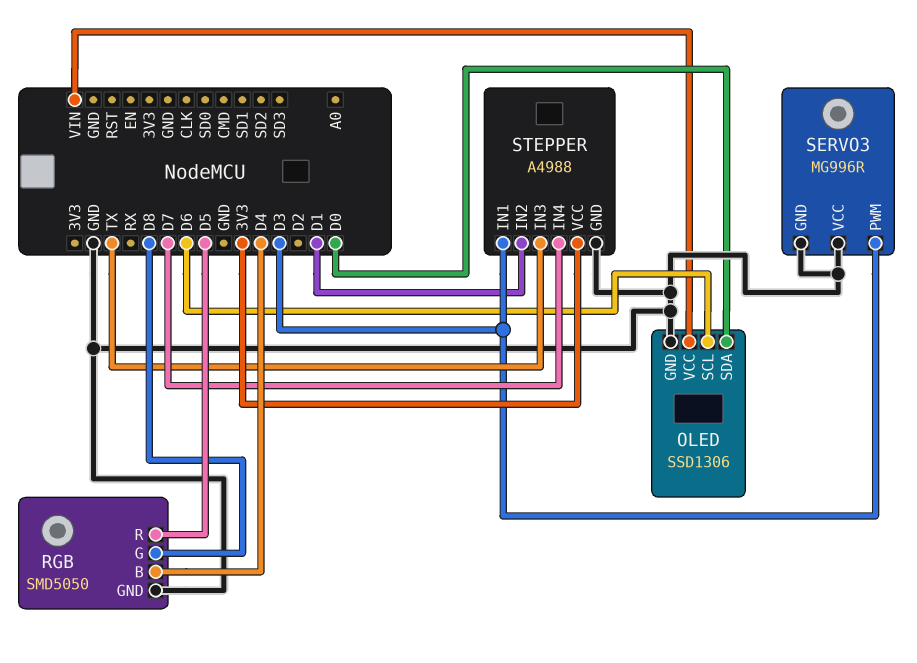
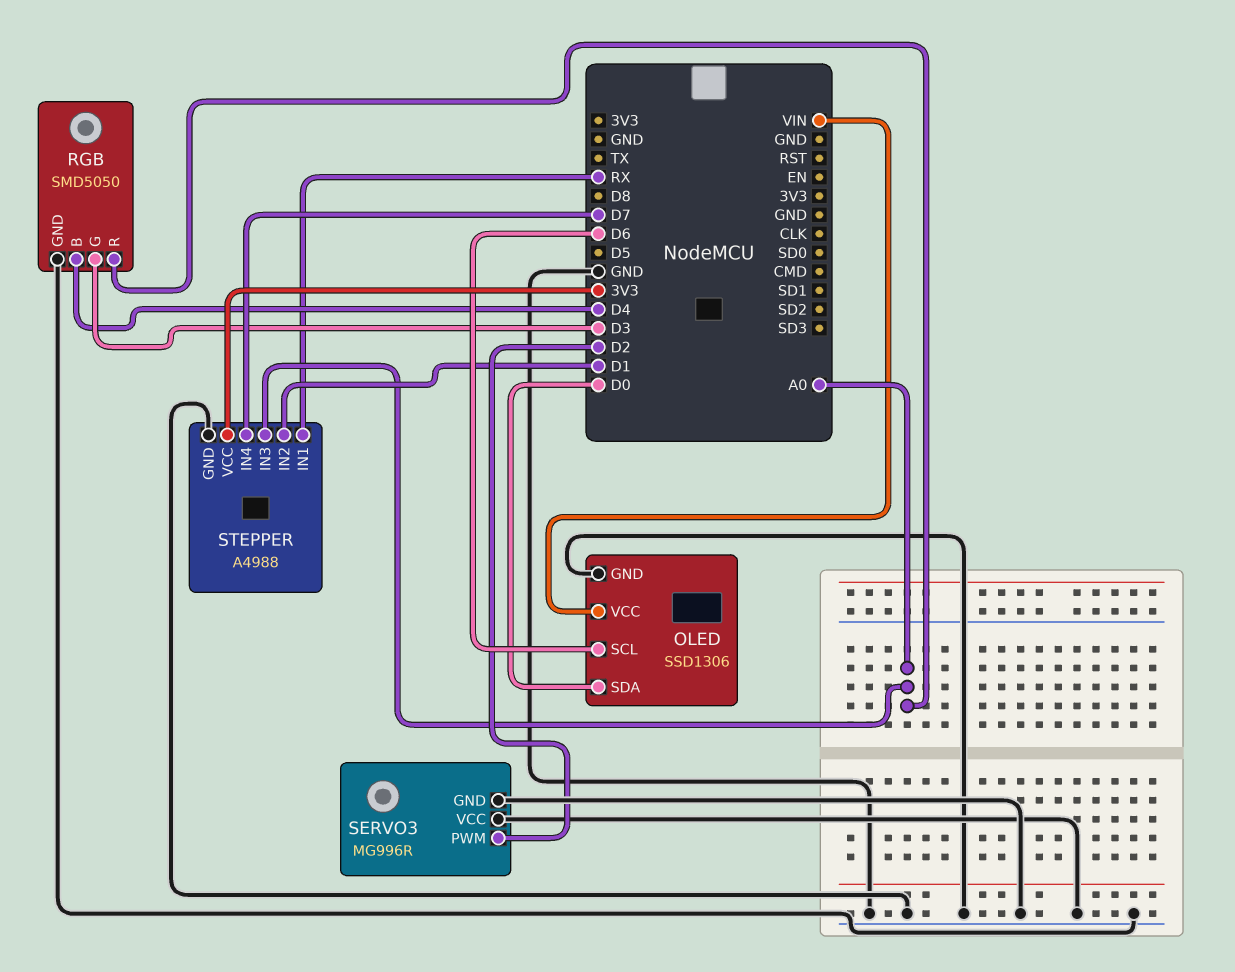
RGB pin G: D8 -> D3
RGB pin R: D5 -> A0
SERVO3 pin PWM: D3 -> D2
STEPPER pin IN1: D3 -> RX
STEPPER pin IN3: TX -> A0

